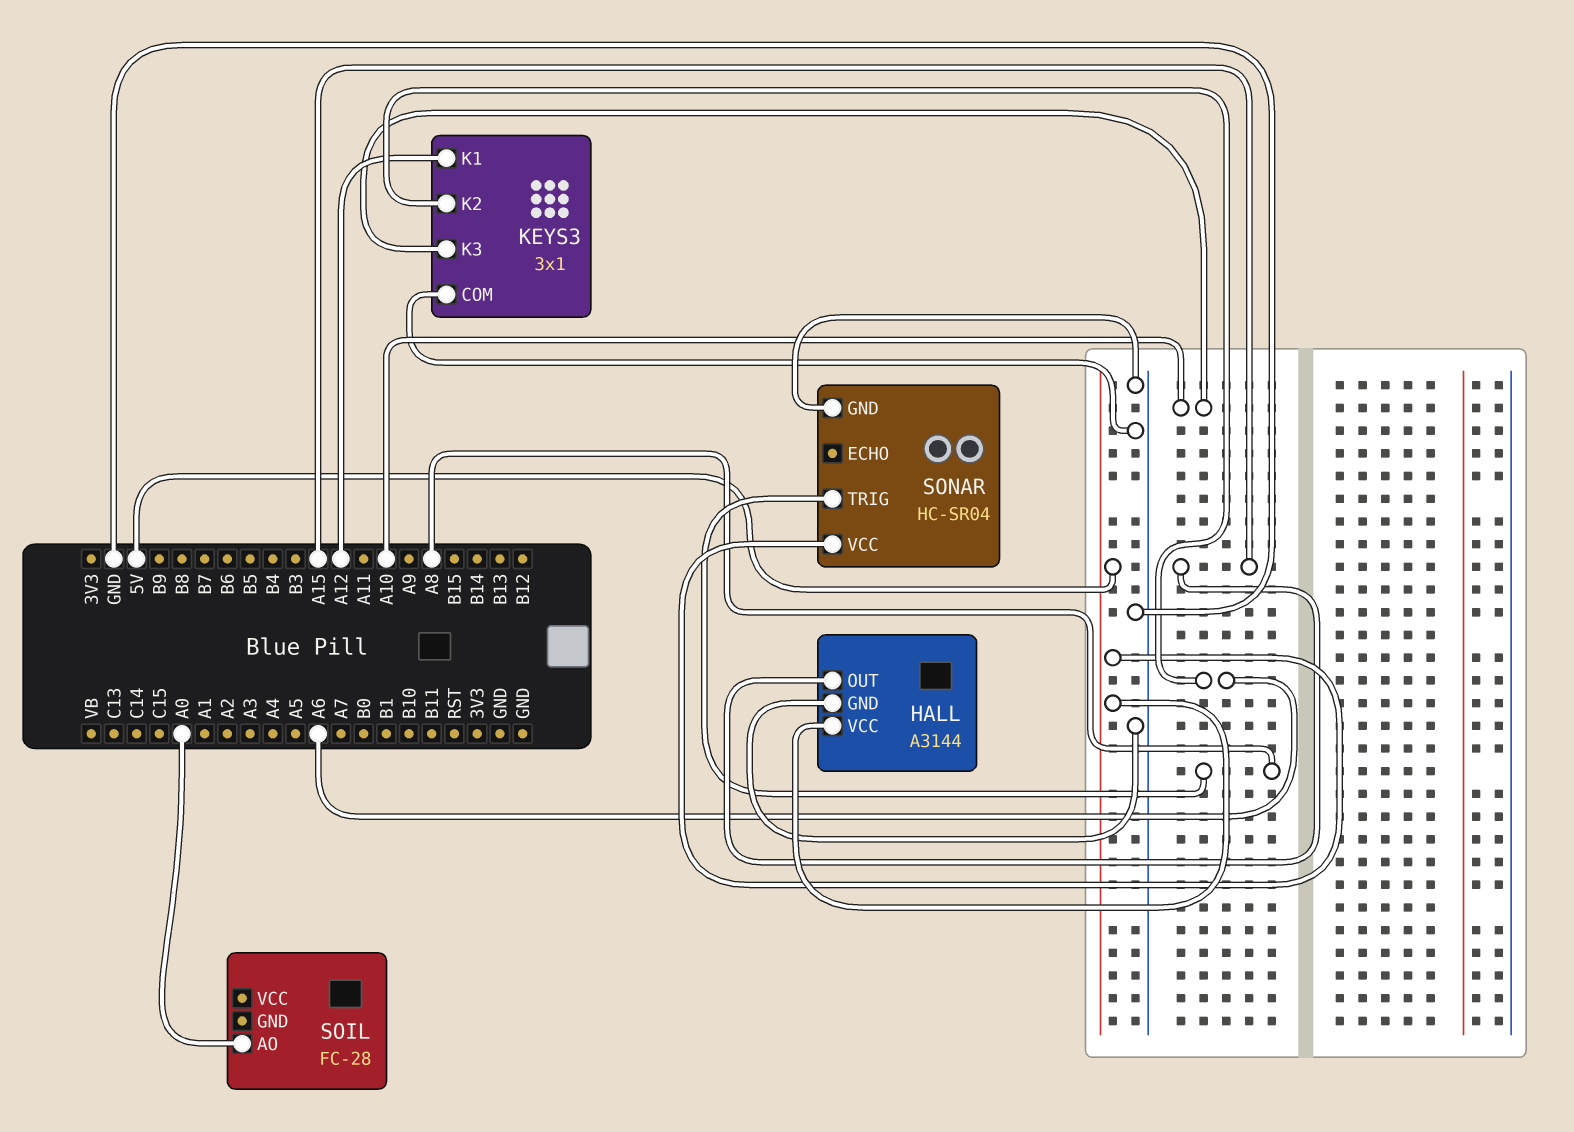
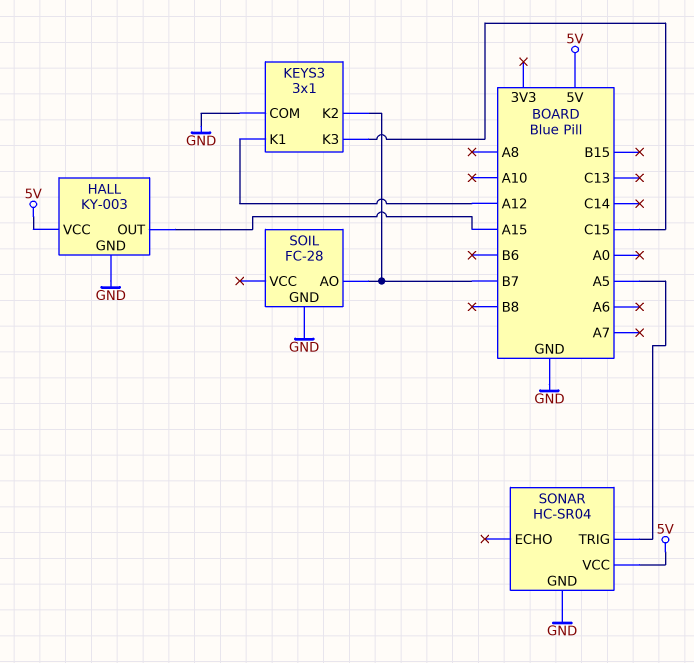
HALL: A3144 -> KY-003
KEYS3 pin K2: A6 -> B7
KEYS3 pin K3: A10 -> C15
SOIL pin AO: A0 -> B7
SOIL pin GND: none -> GND
SONAR pin TRIG: A8 -> A5

